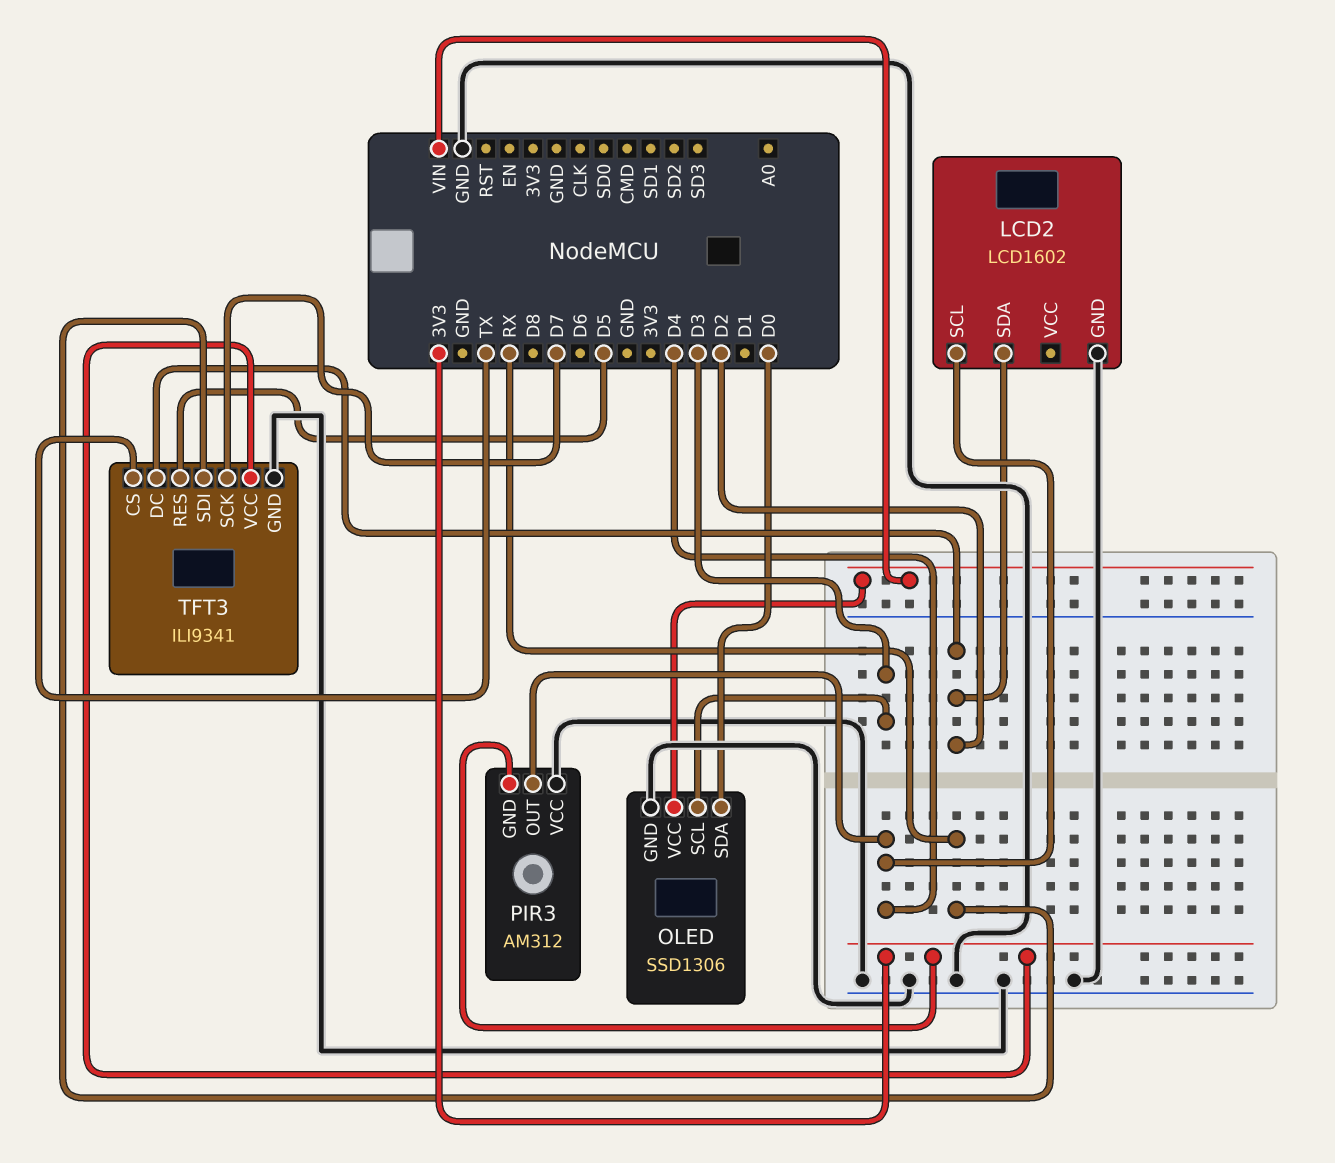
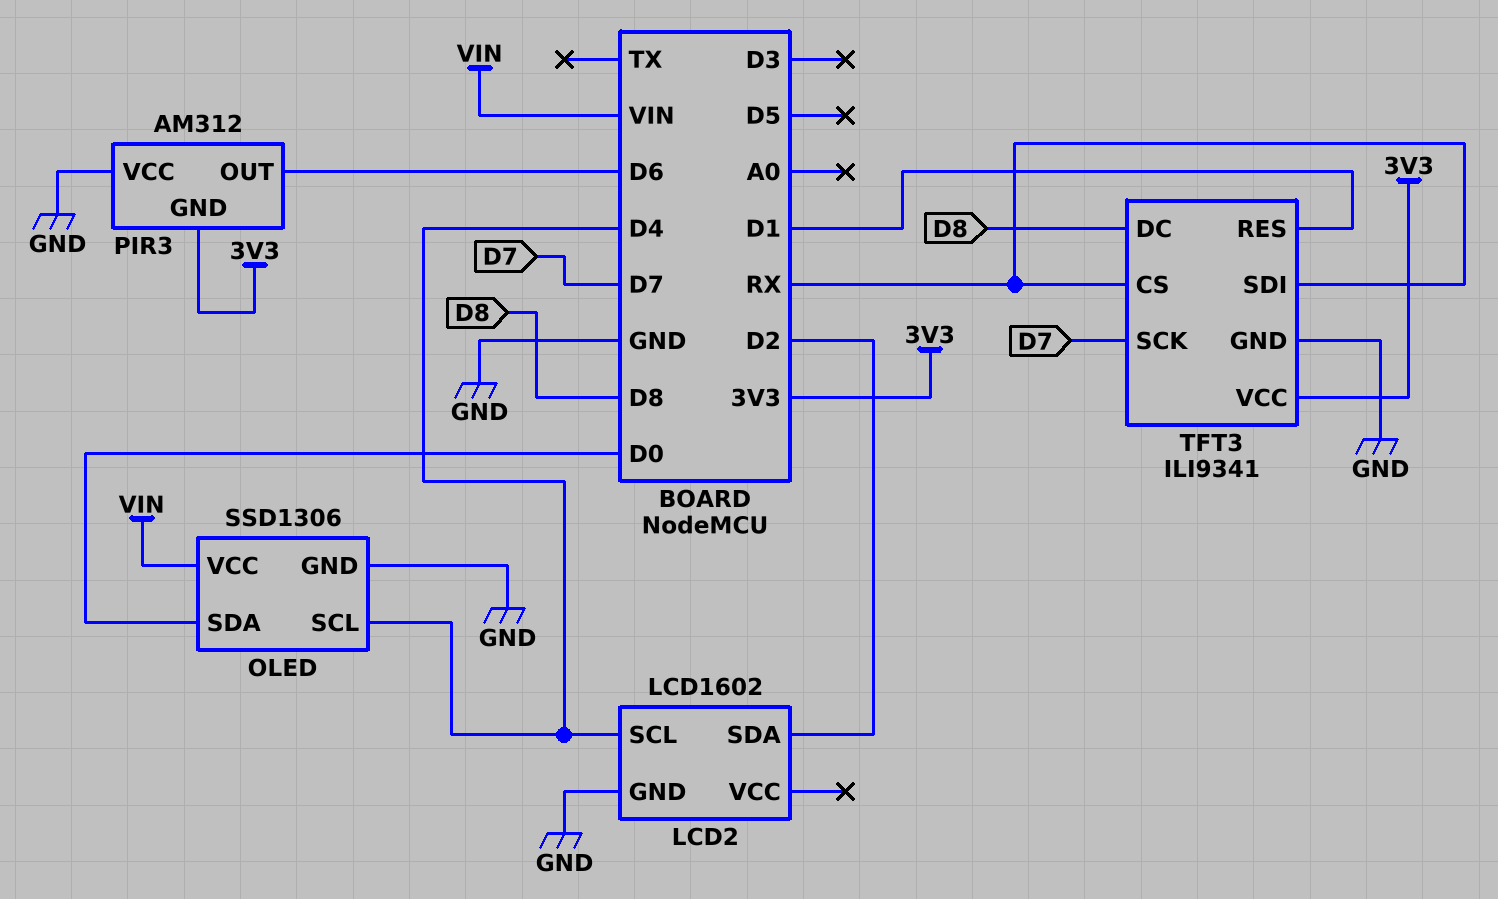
OLED pin SCL: D3 -> D4
PIR3 pin OUT: D4 -> D6
TFT3 pin CS: TX -> RX
TFT3 pin DC: D2 -> D8
TFT3 pin RES: D5 -> D1

